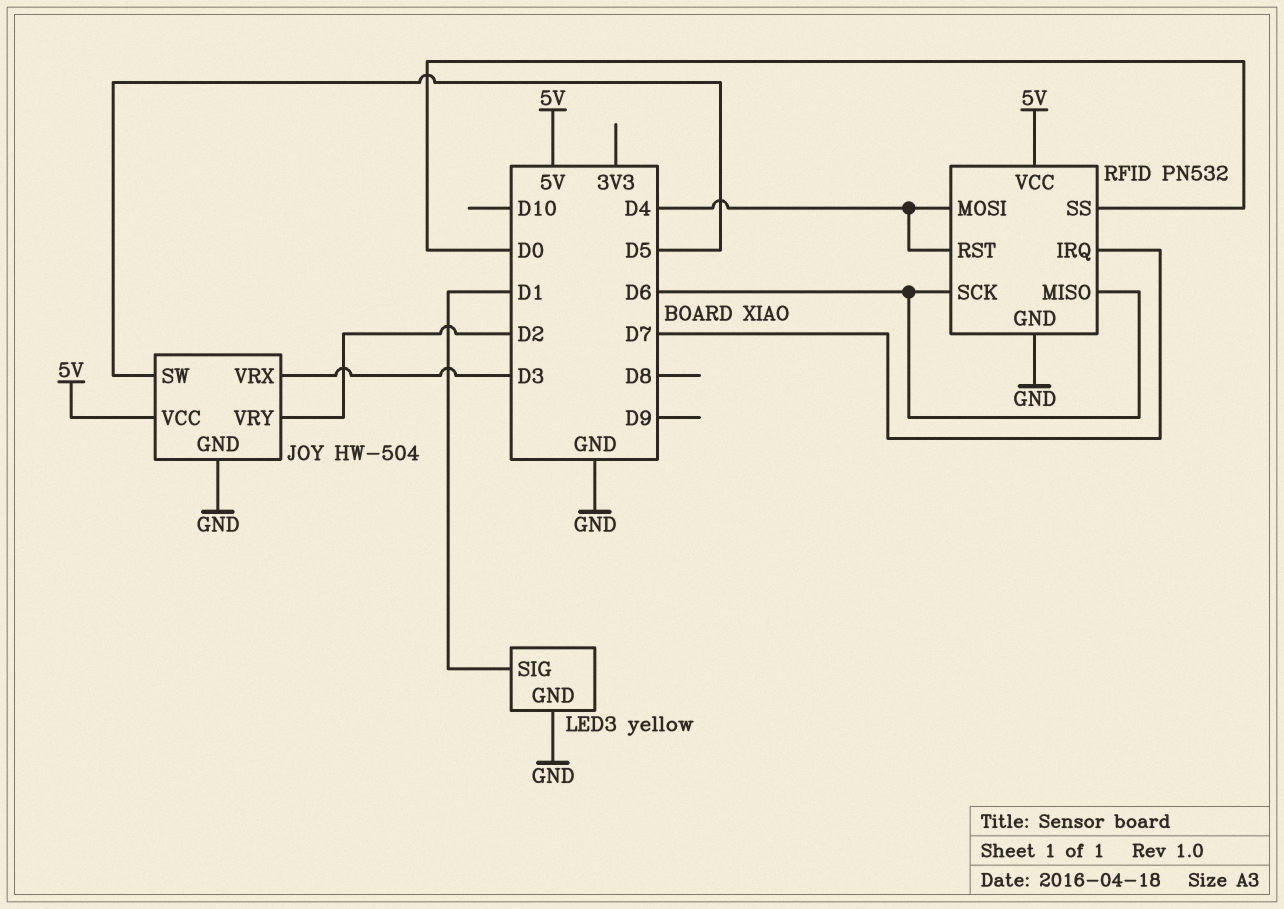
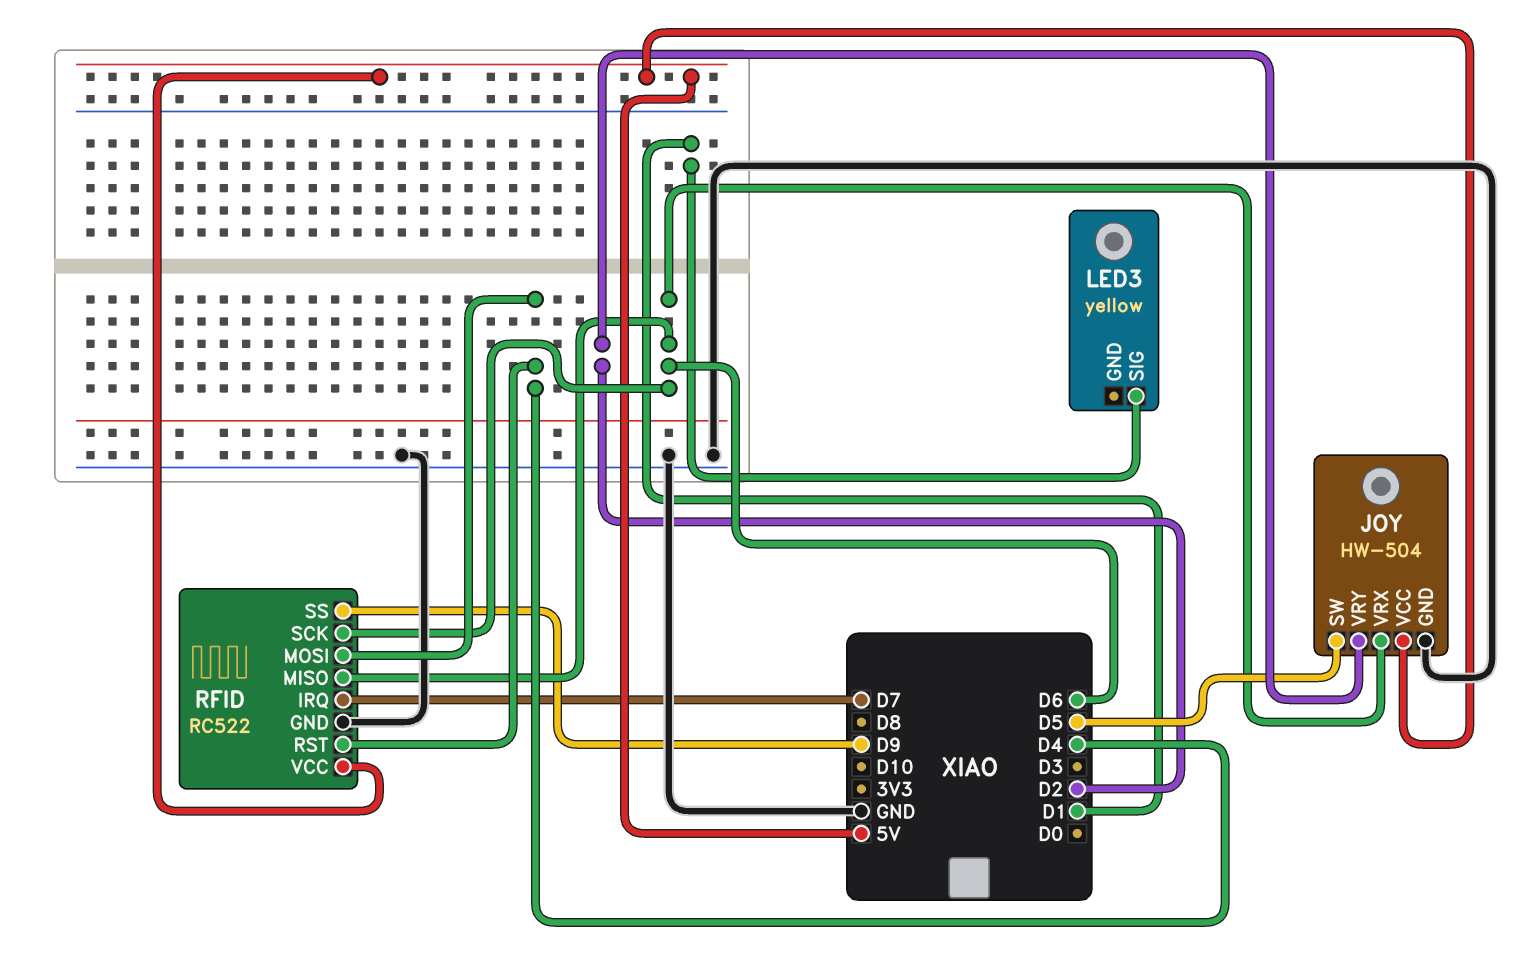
JOY pin VRX: D3 -> D6
LED3 pin GND: GND -> none
RFID: PN532 -> RC522
RFID pin SS: D0 -> D9

